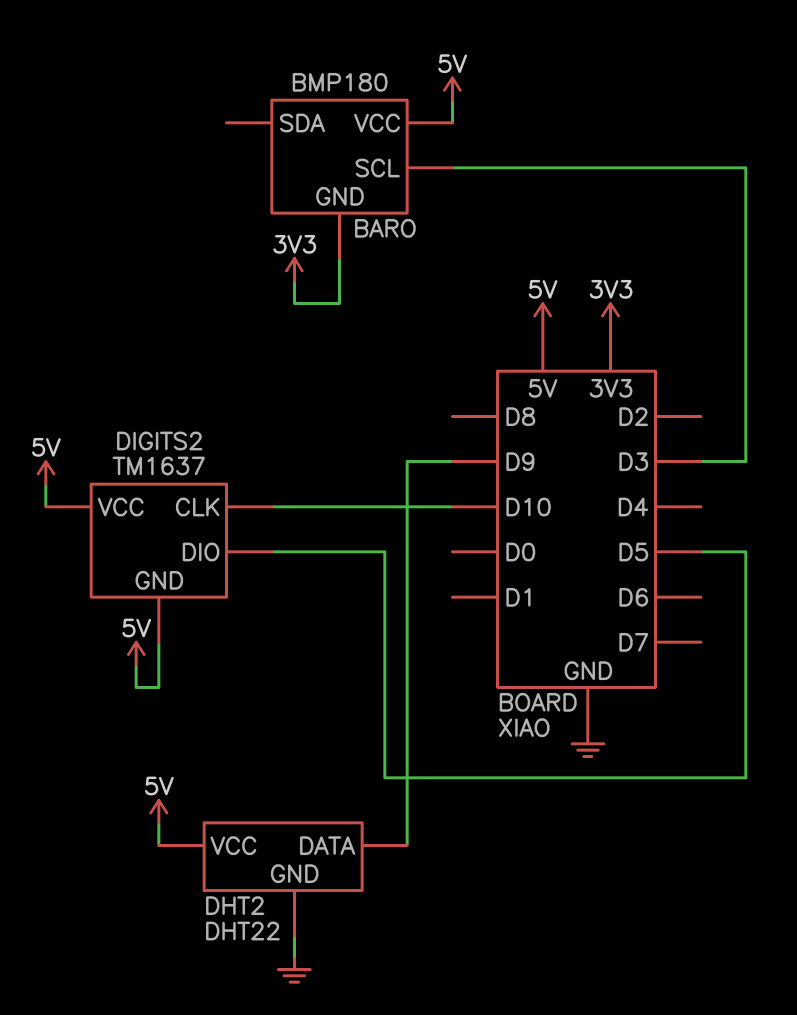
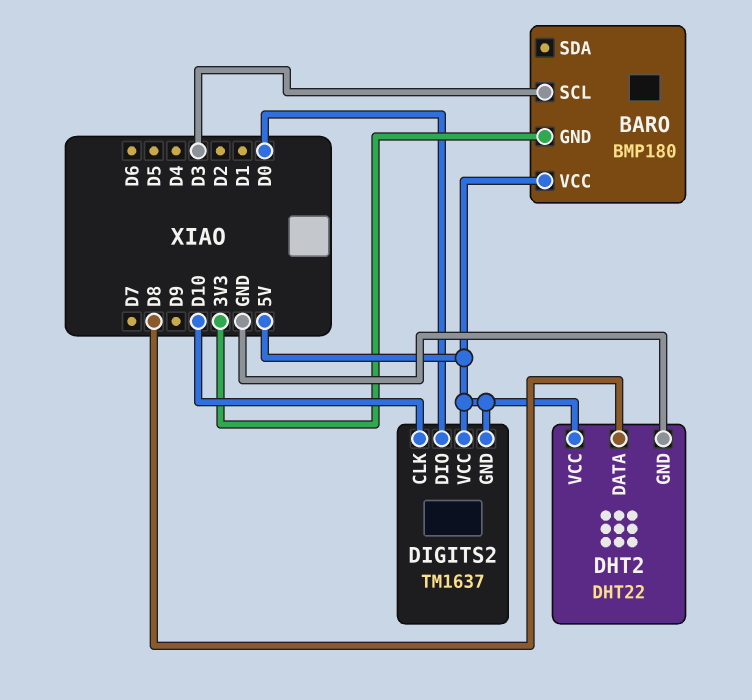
DHT2 pin DATA: D9 -> D8
DIGITS2 pin DIO: D5 -> D0

